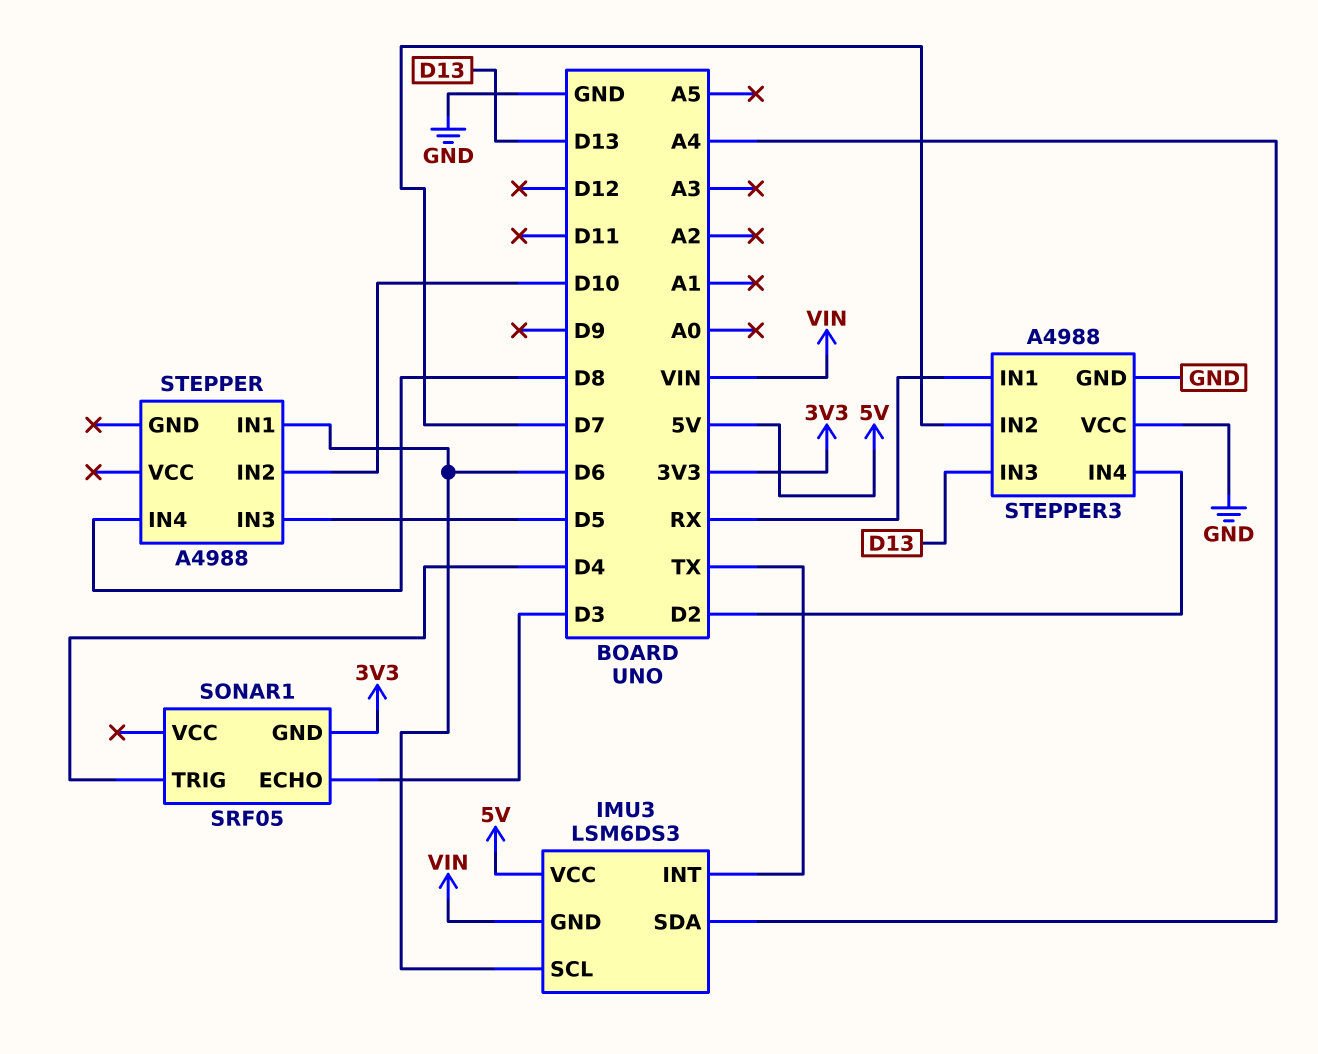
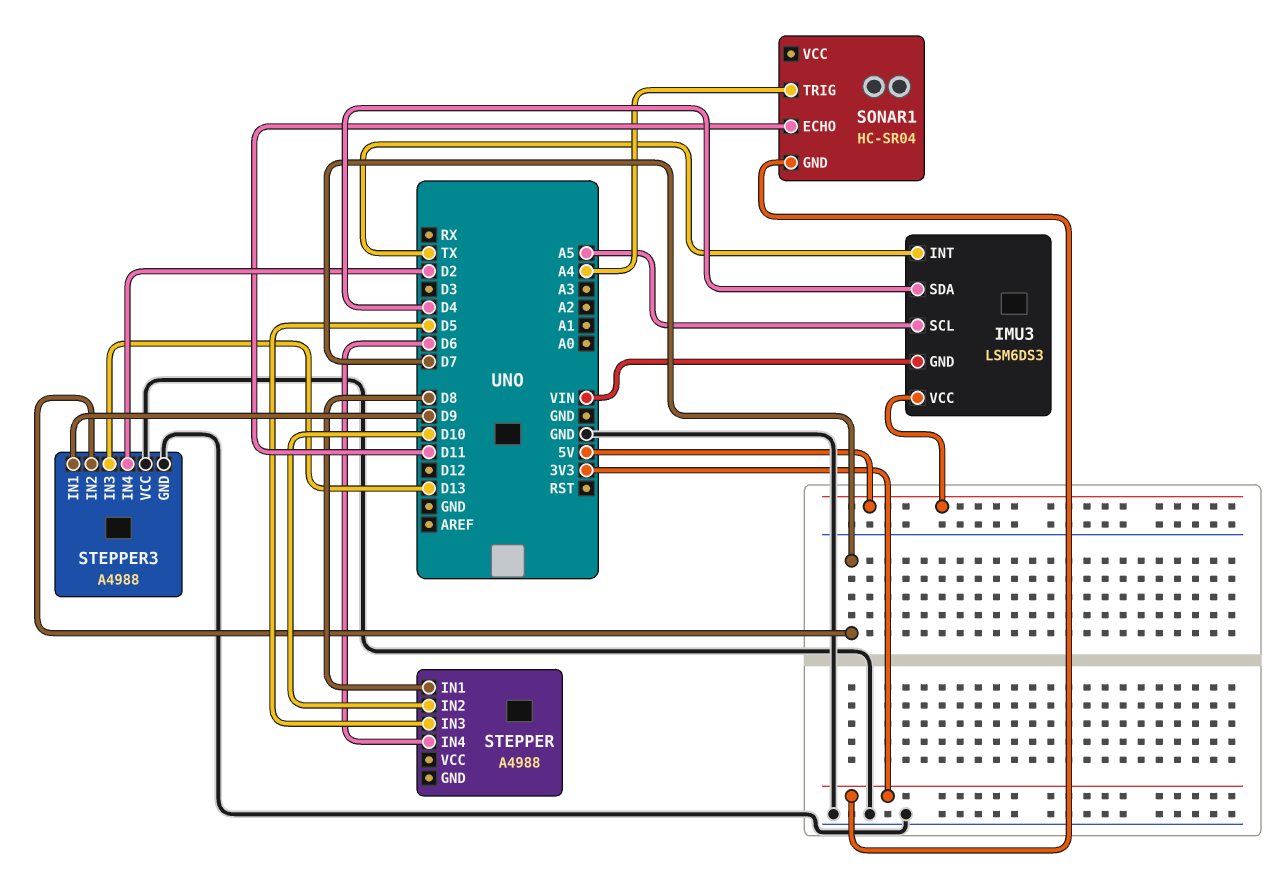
IMU3 pin SCL: D6 -> A5
IMU3 pin SDA: A4 -> D4
SONAR1: SRF05 -> HC-SR04
SONAR1 pin ECHO: D3 -> D11
SONAR1 pin TRIG: D4 -> A4
STEPPER pin IN1: D6 -> D8
STEPPER pin IN4: D8 -> D6
STEPPER3 pin IN1: RX -> D9

